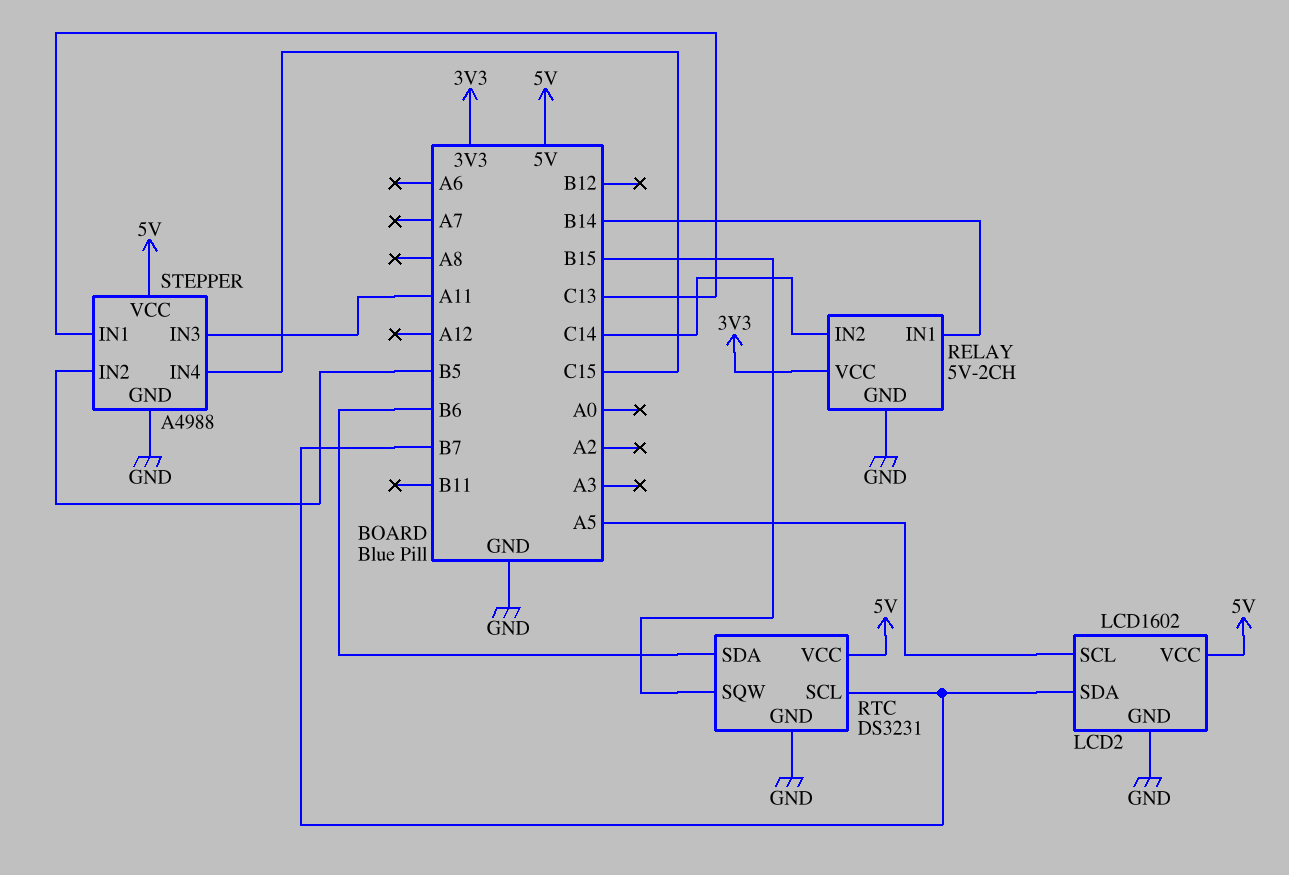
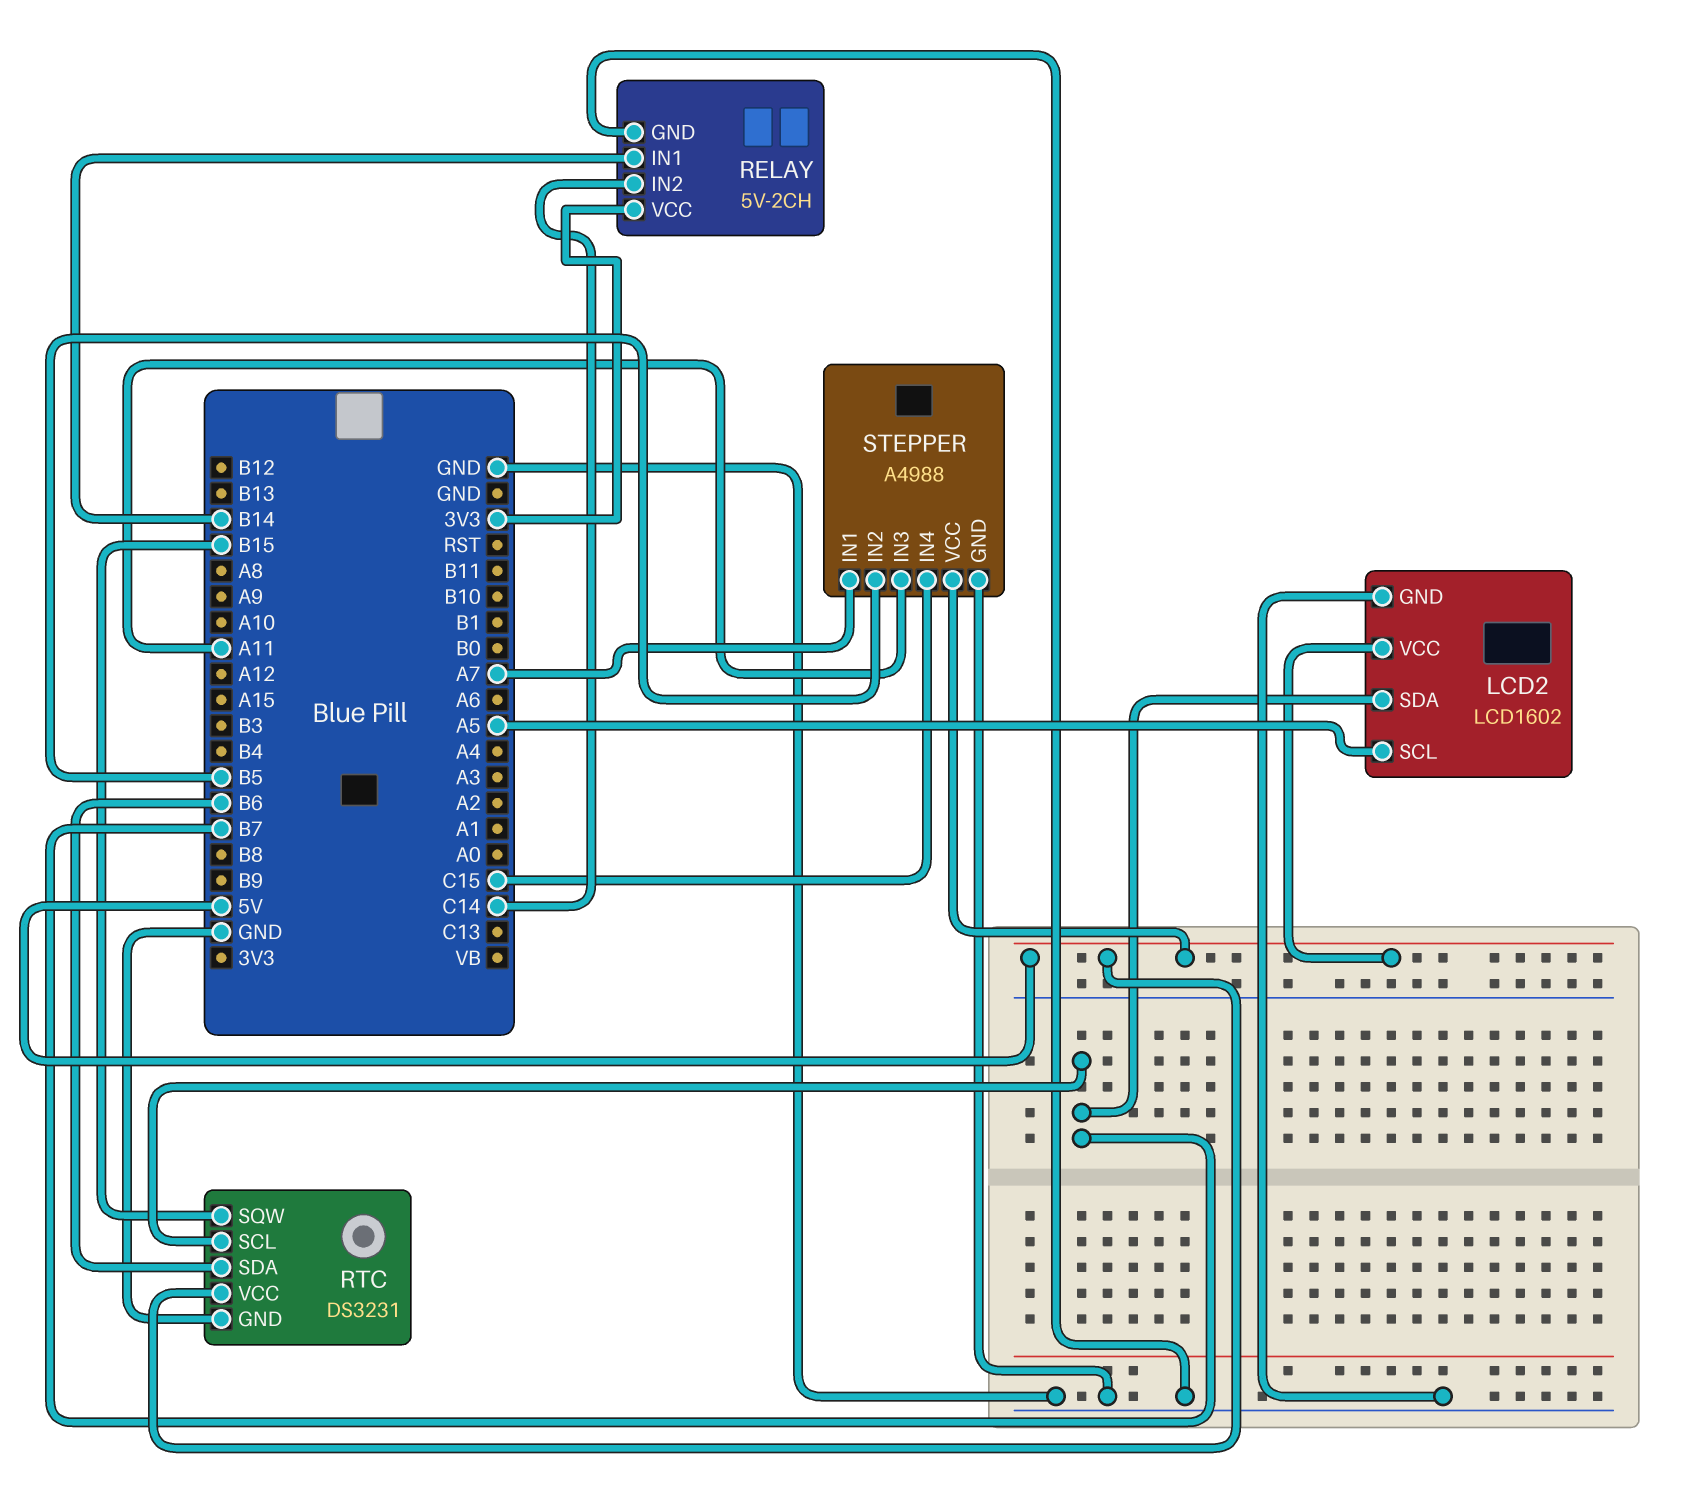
STEPPER pin IN1: C13 -> A7

